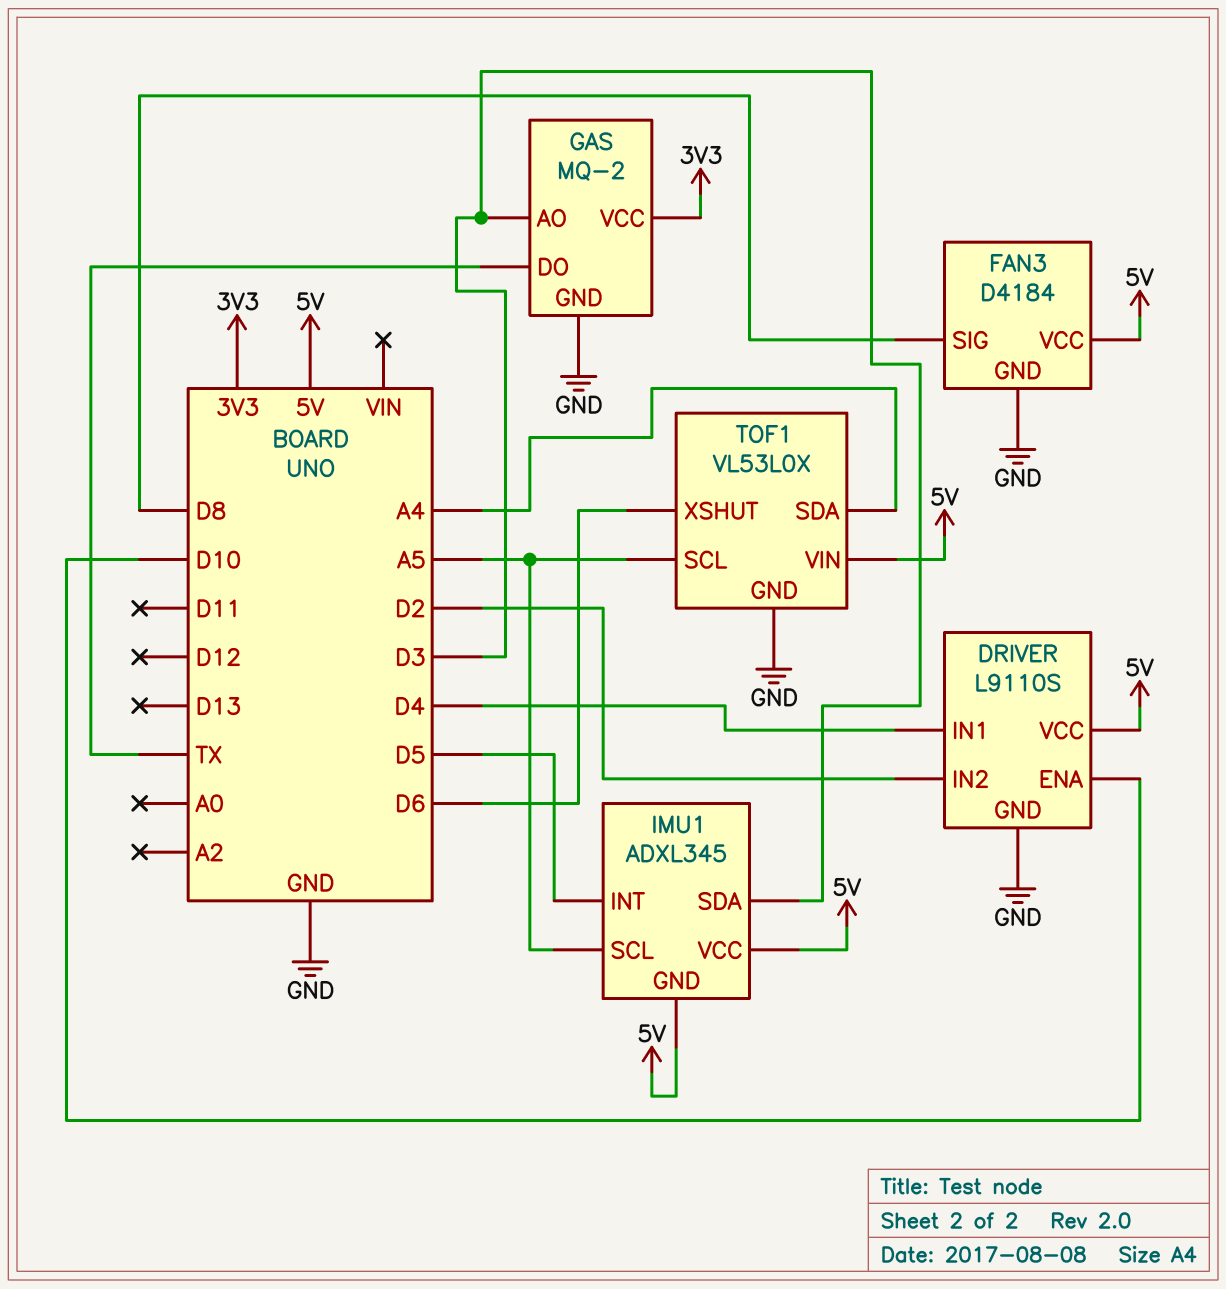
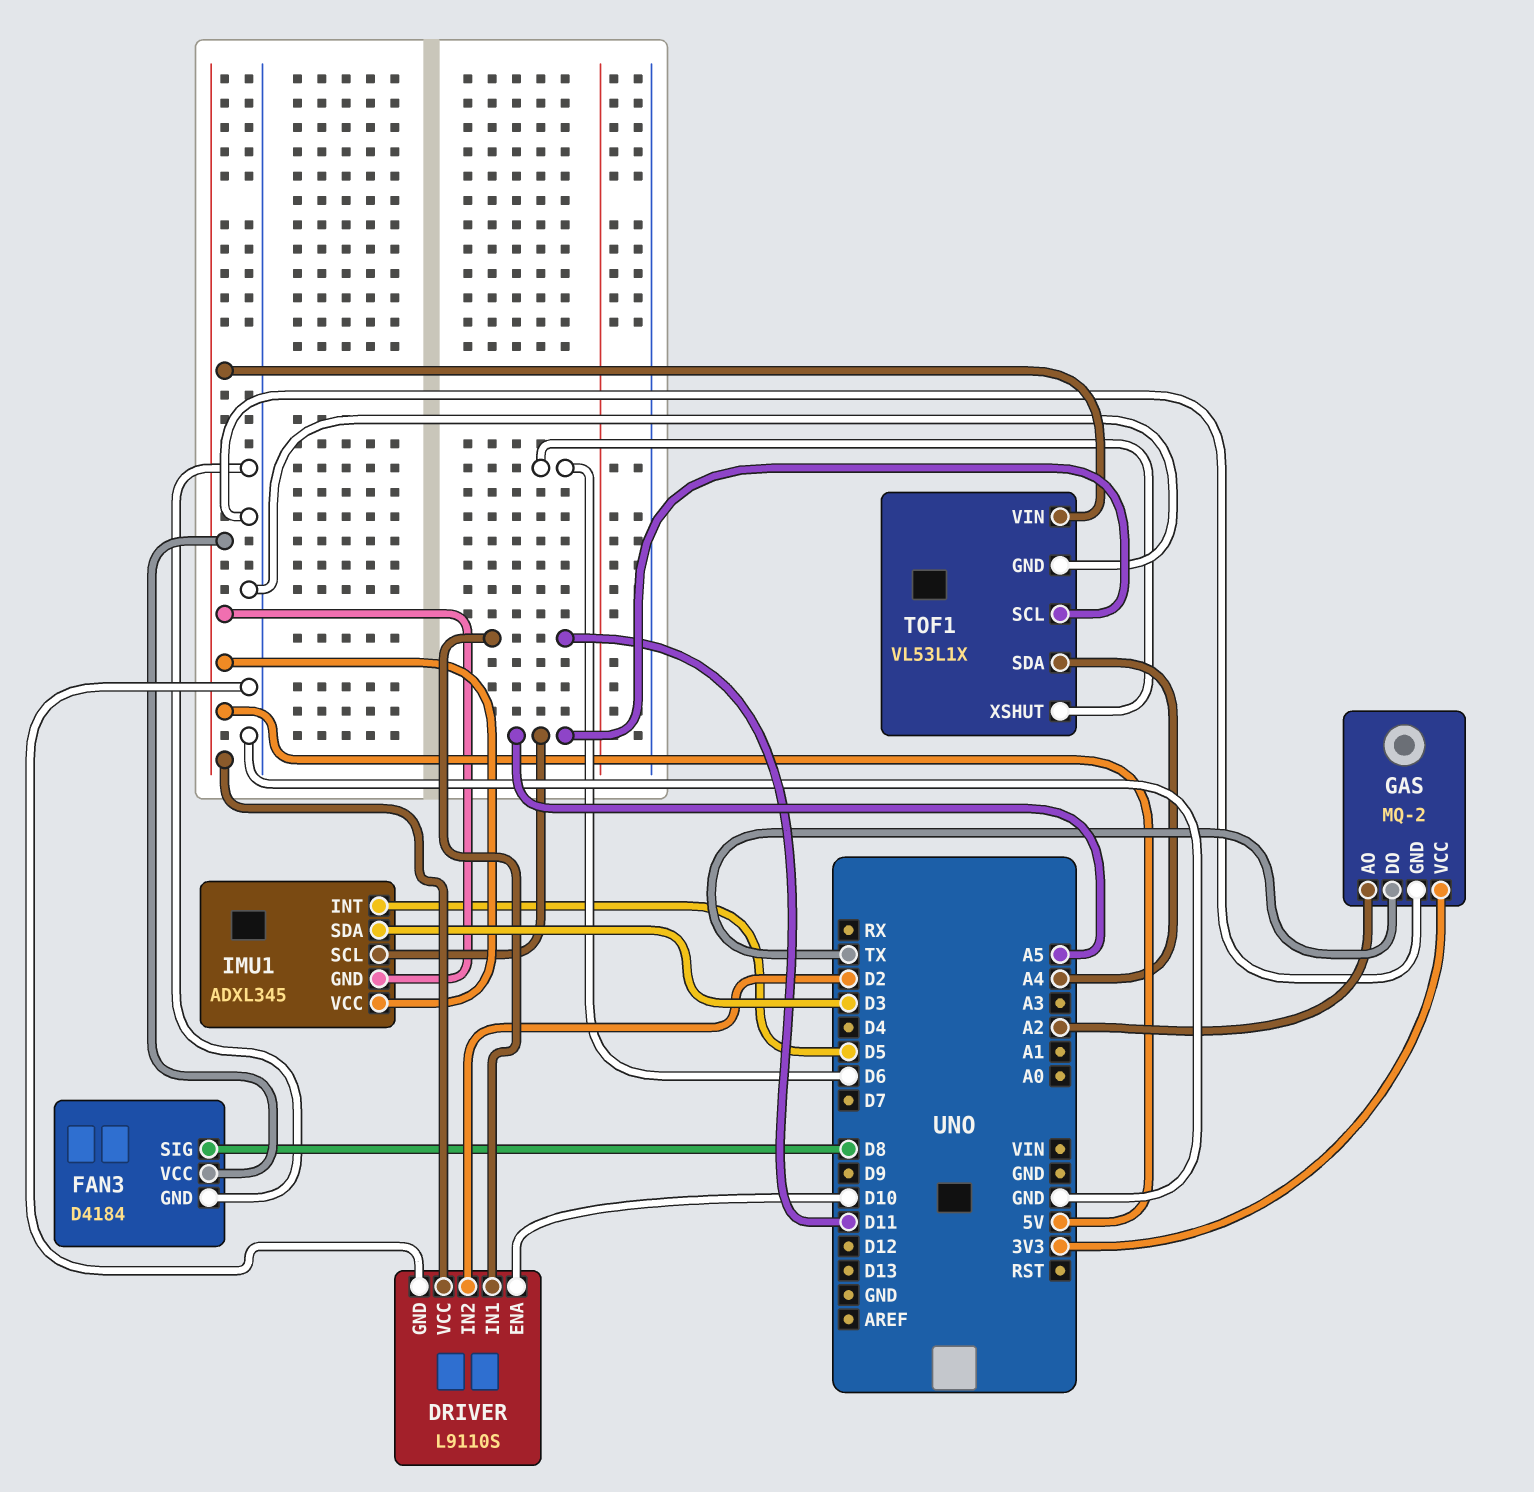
DRIVER pin IN1: D4 -> D11
GAS pin AO: D3 -> A2
TOF1: VL53L0X -> VL53L1X

